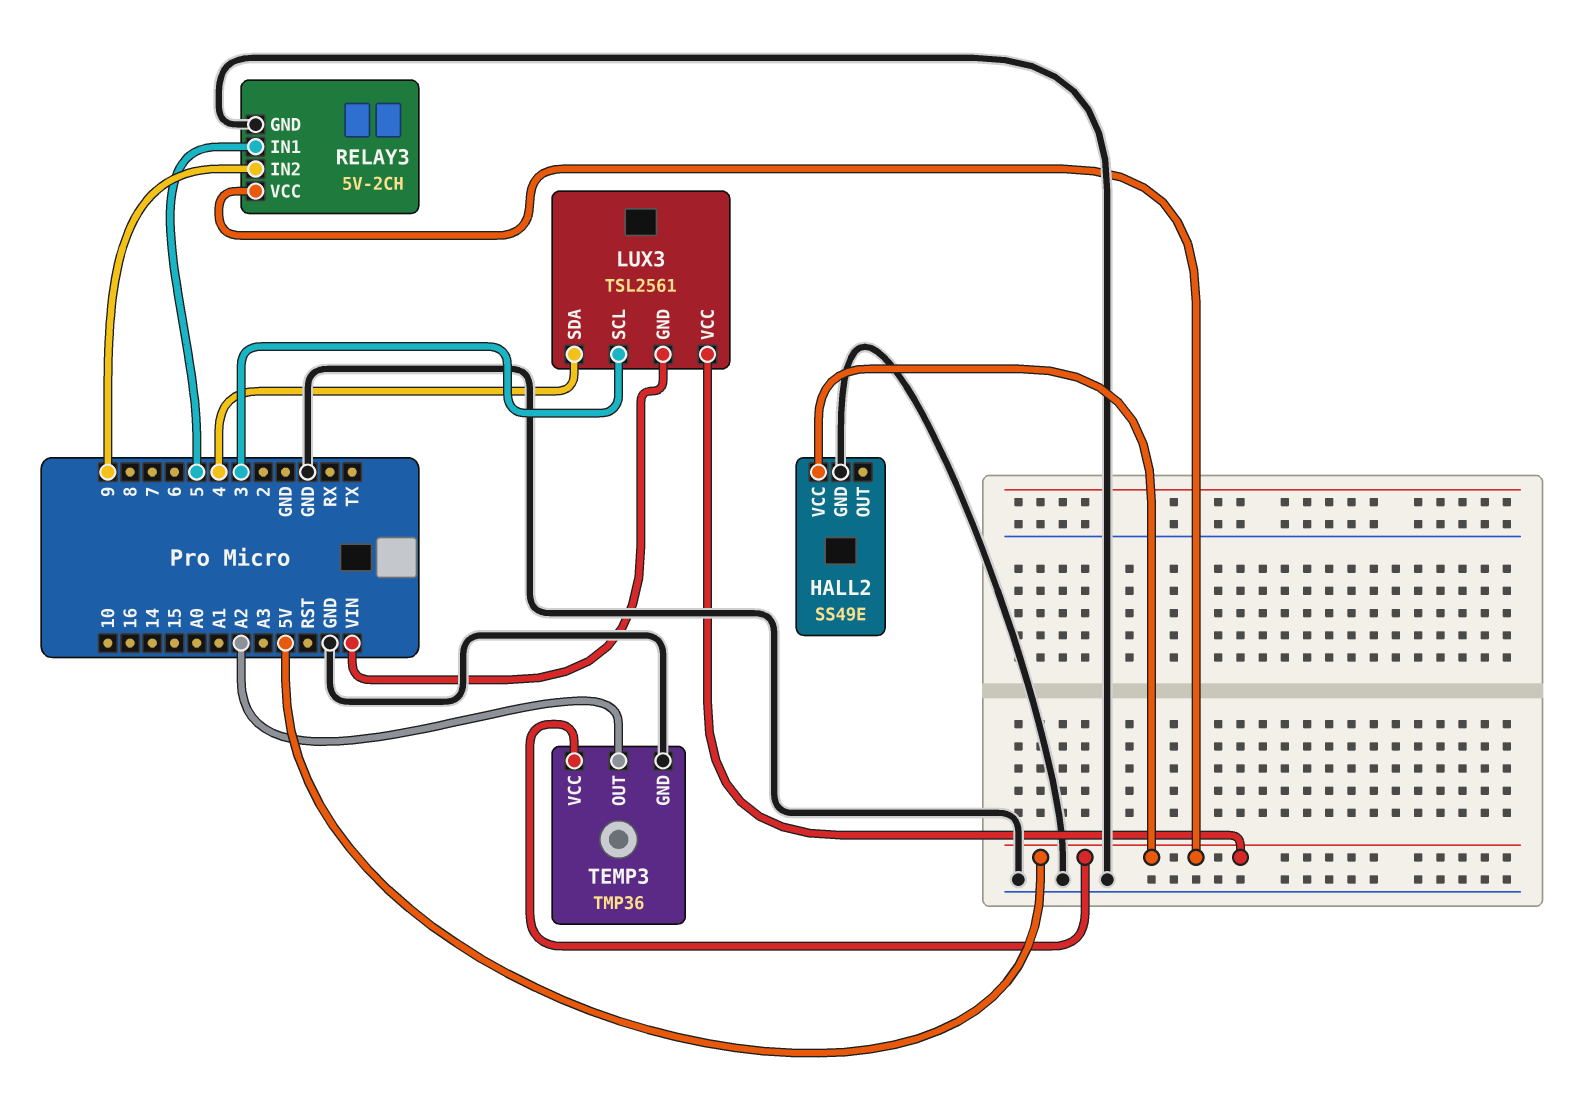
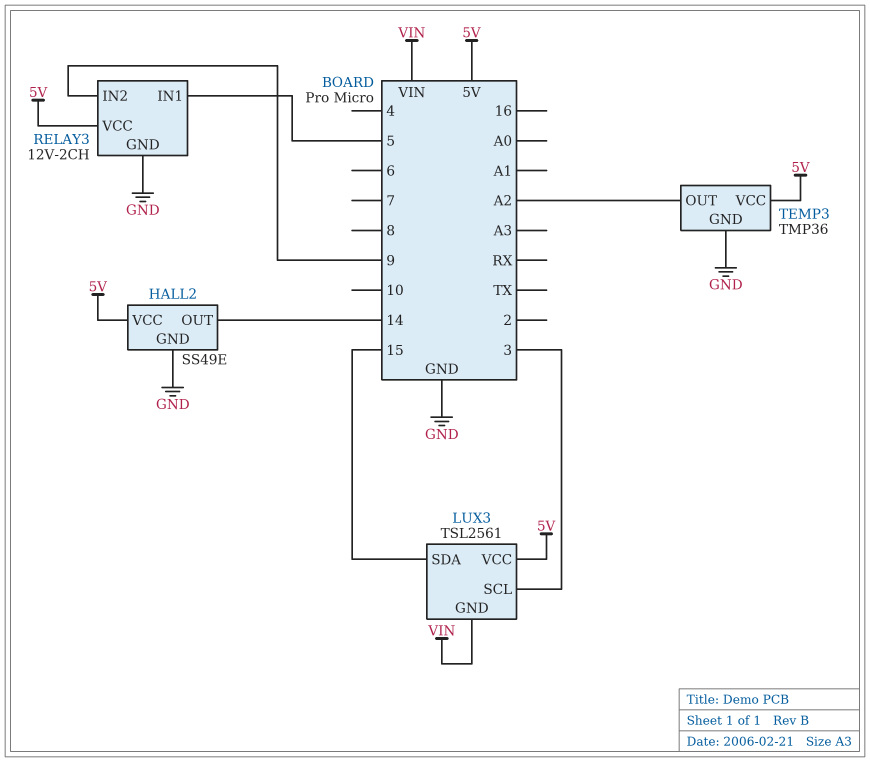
HALL2 pin OUT: none -> 14
LUX3 pin SDA: 4 -> 15
RELAY3: 5V-2CH -> 12V-2CH

